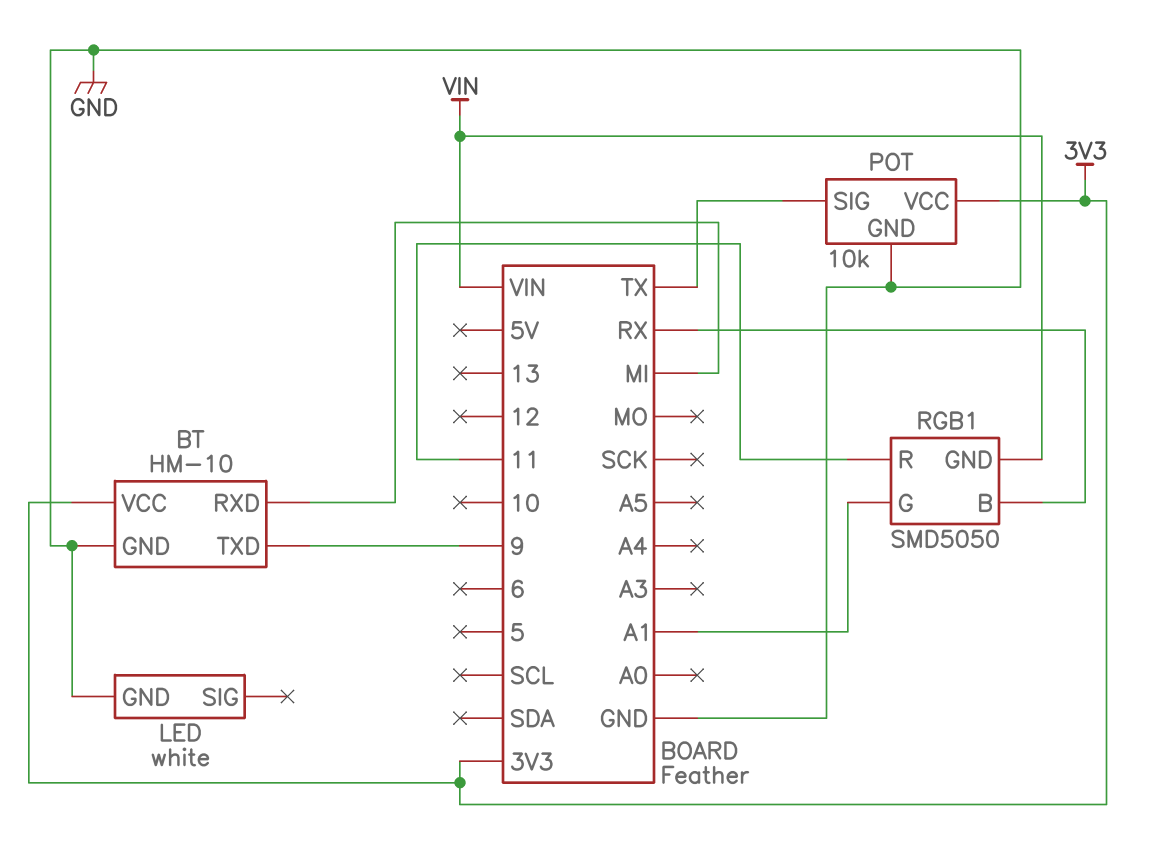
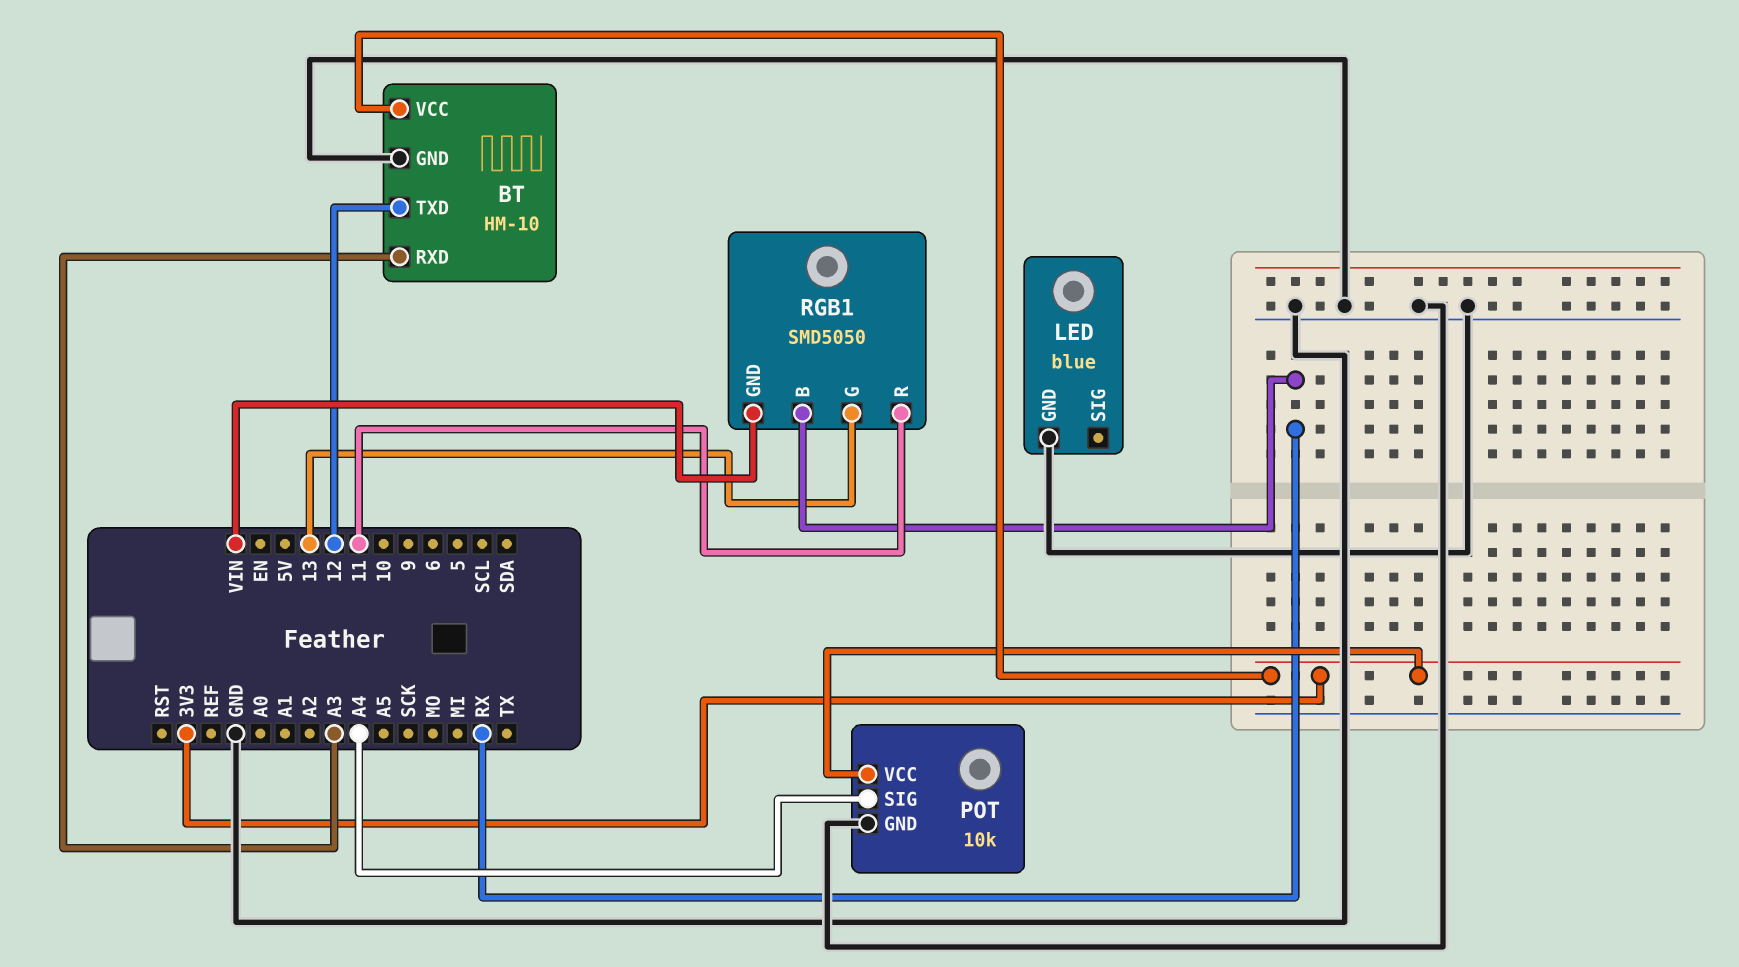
BT pin RXD: MI -> A3
BT pin TXD: 9 -> 12
LED: white -> blue
POT pin SIG: TX -> A4
RGB1 pin G: A1 -> 13

